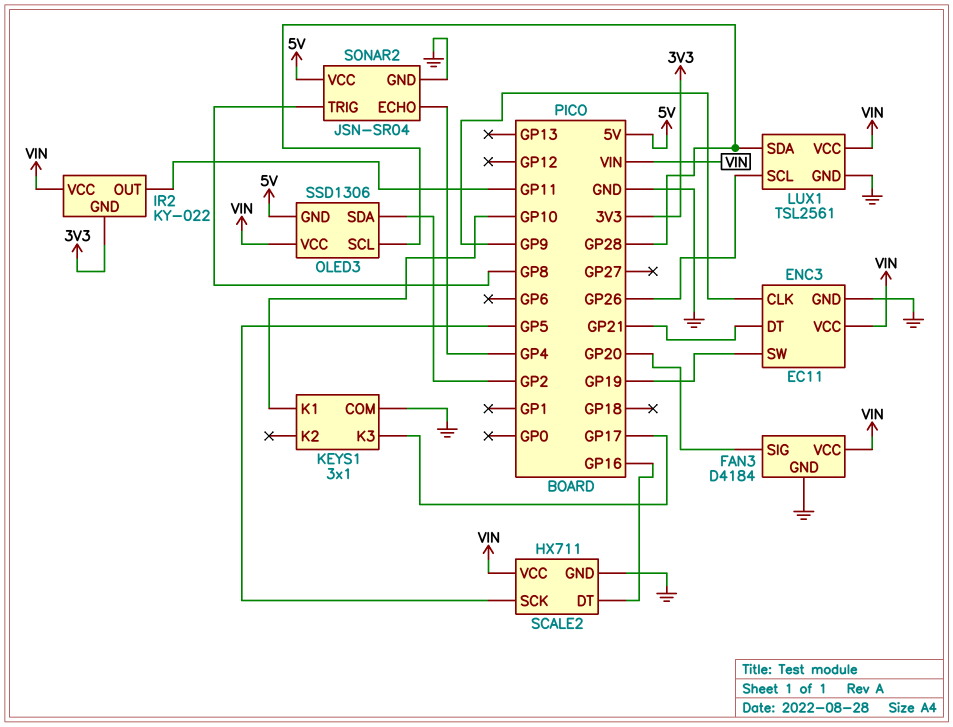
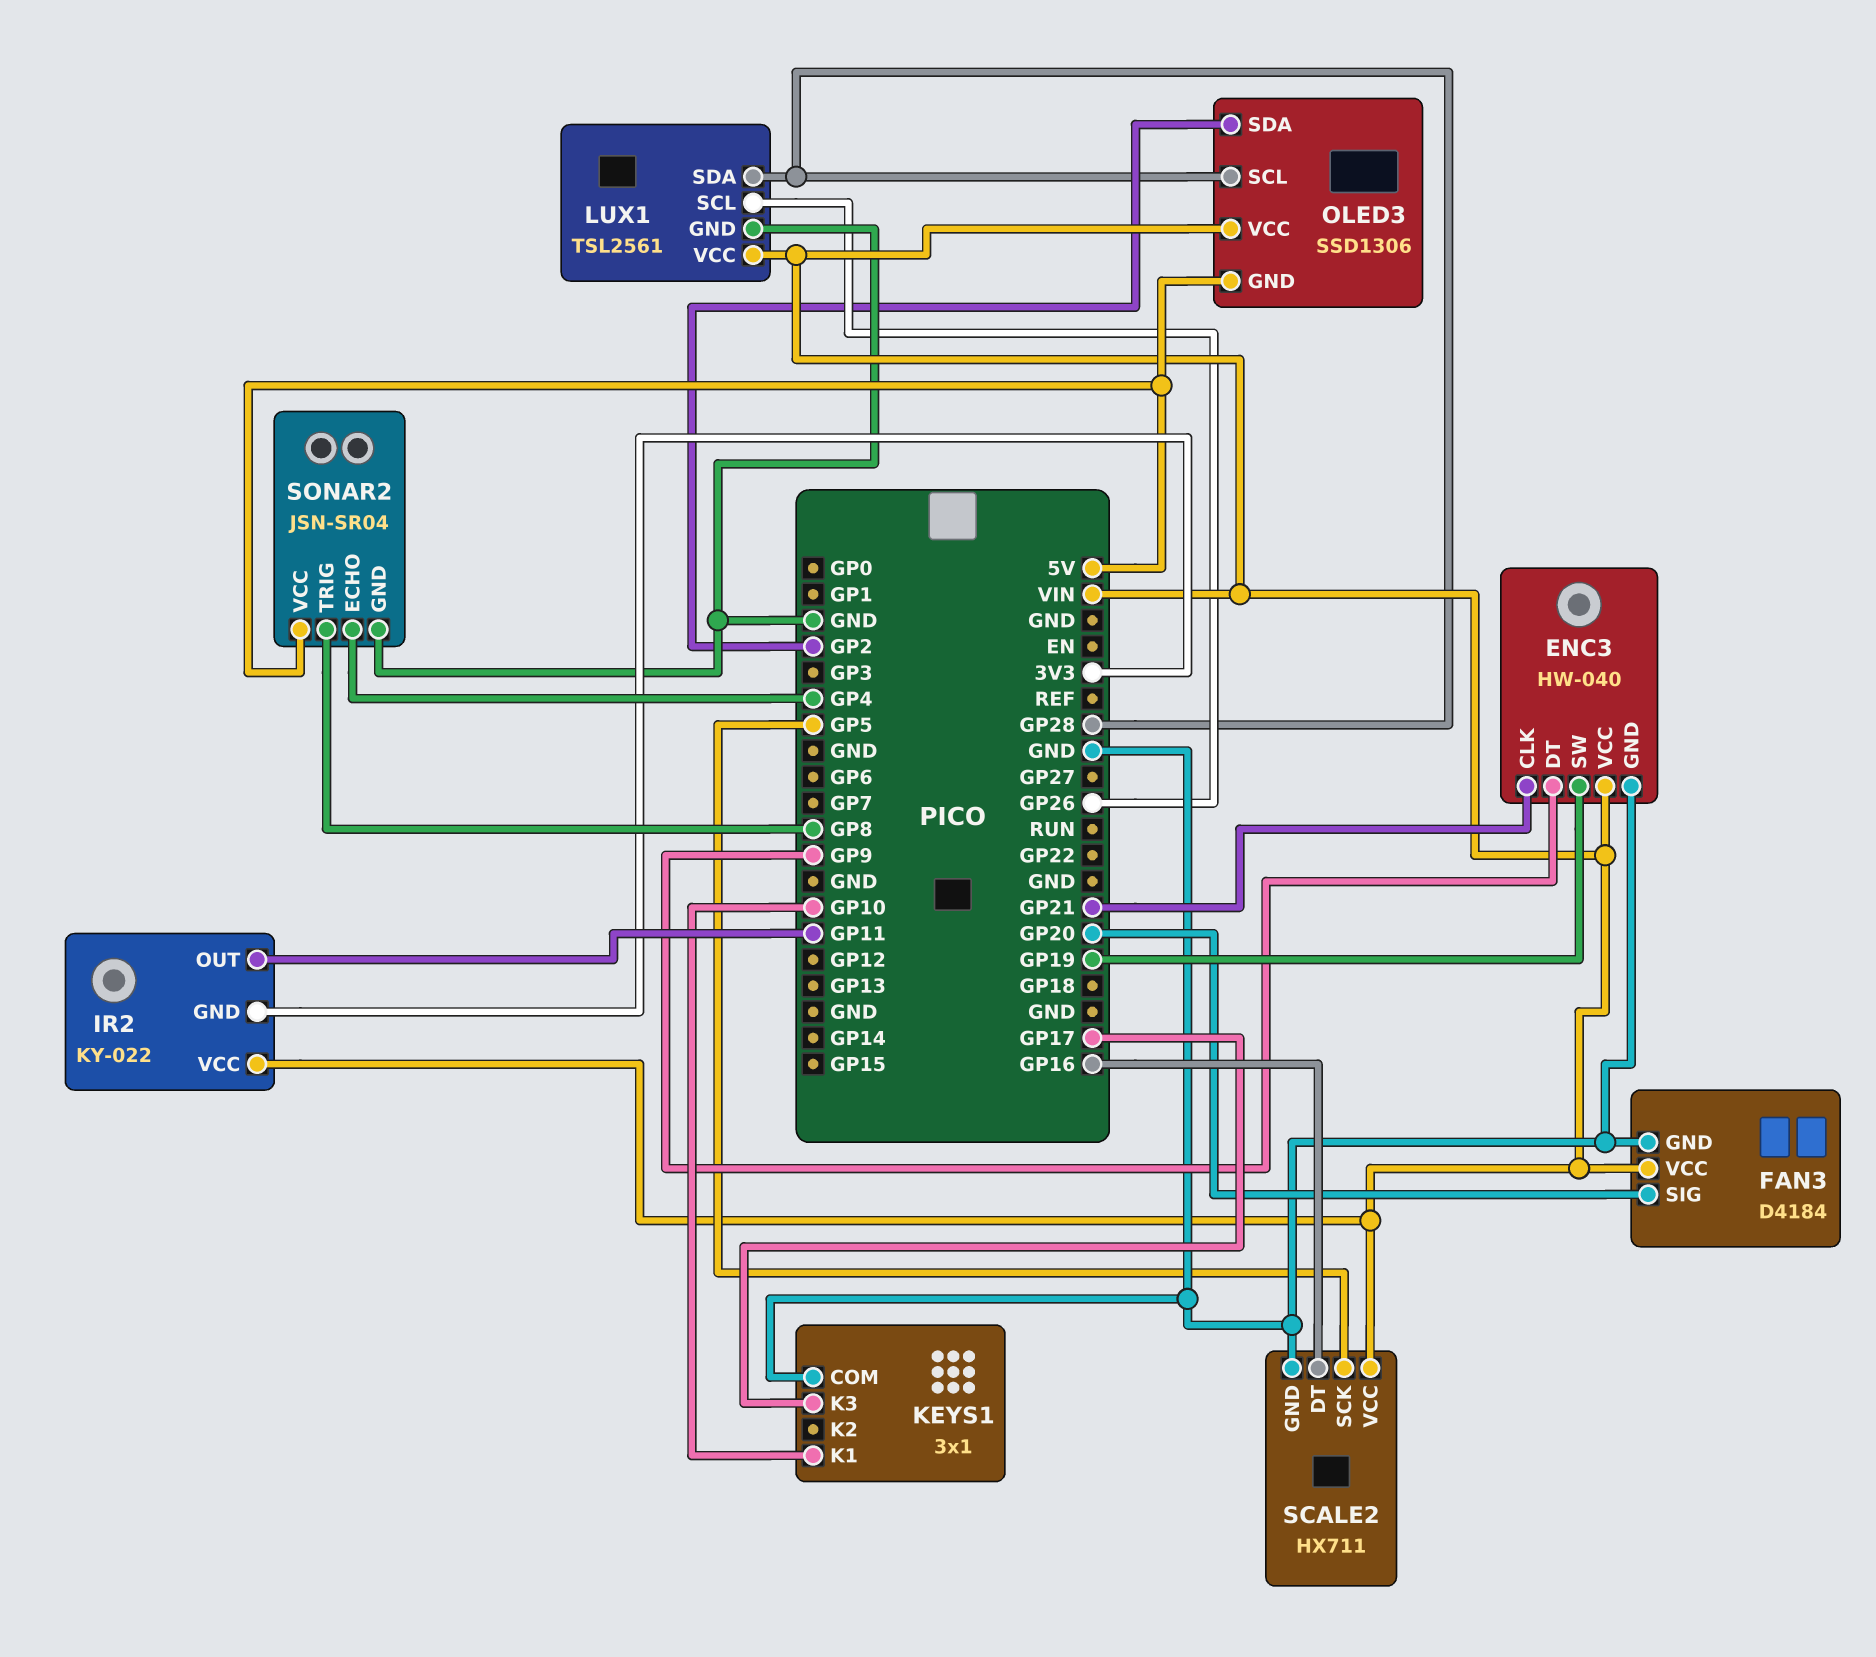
ENC3: EC11 -> HW-040
ENC3 pin CLK: GP9 -> GP21
ENC3 pin DT: GP21 -> GP9

